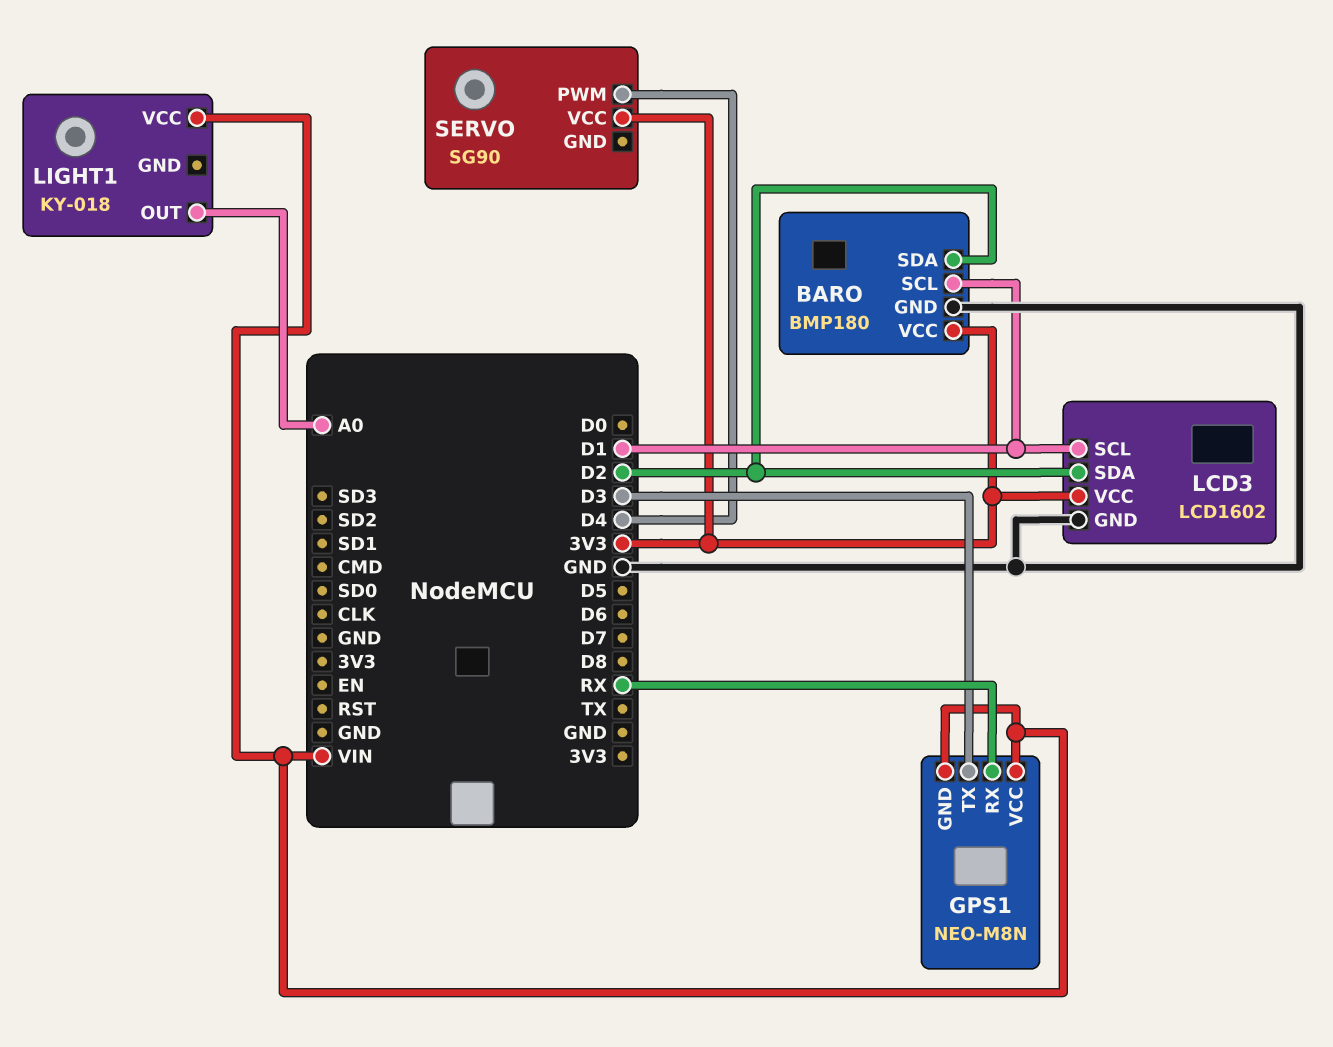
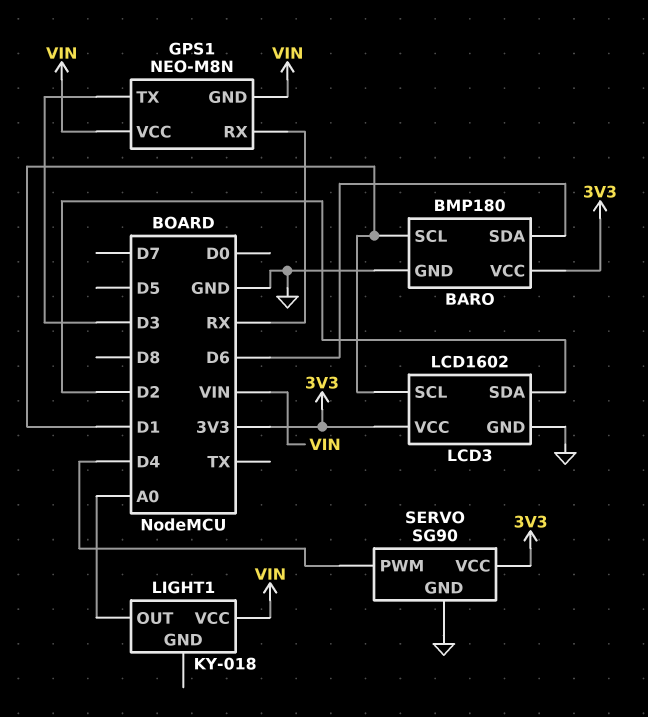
BARO pin SDA: D2 -> D6
SERVO pin GND: none -> GND

